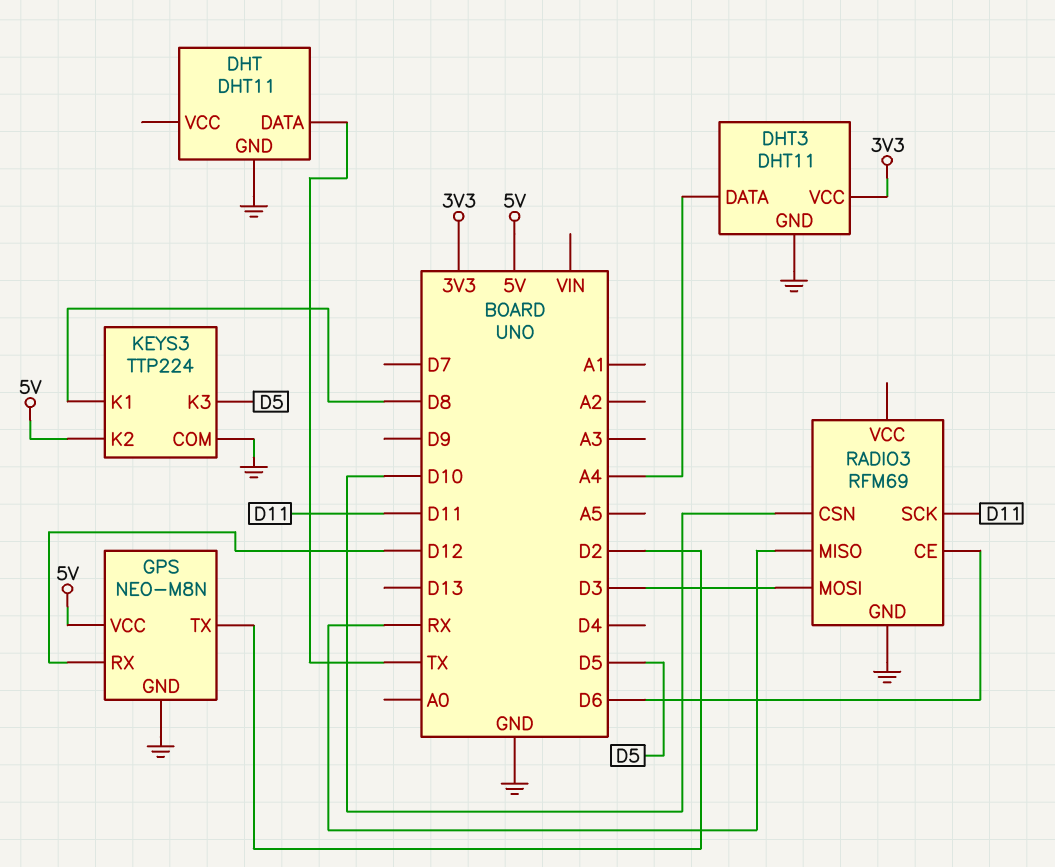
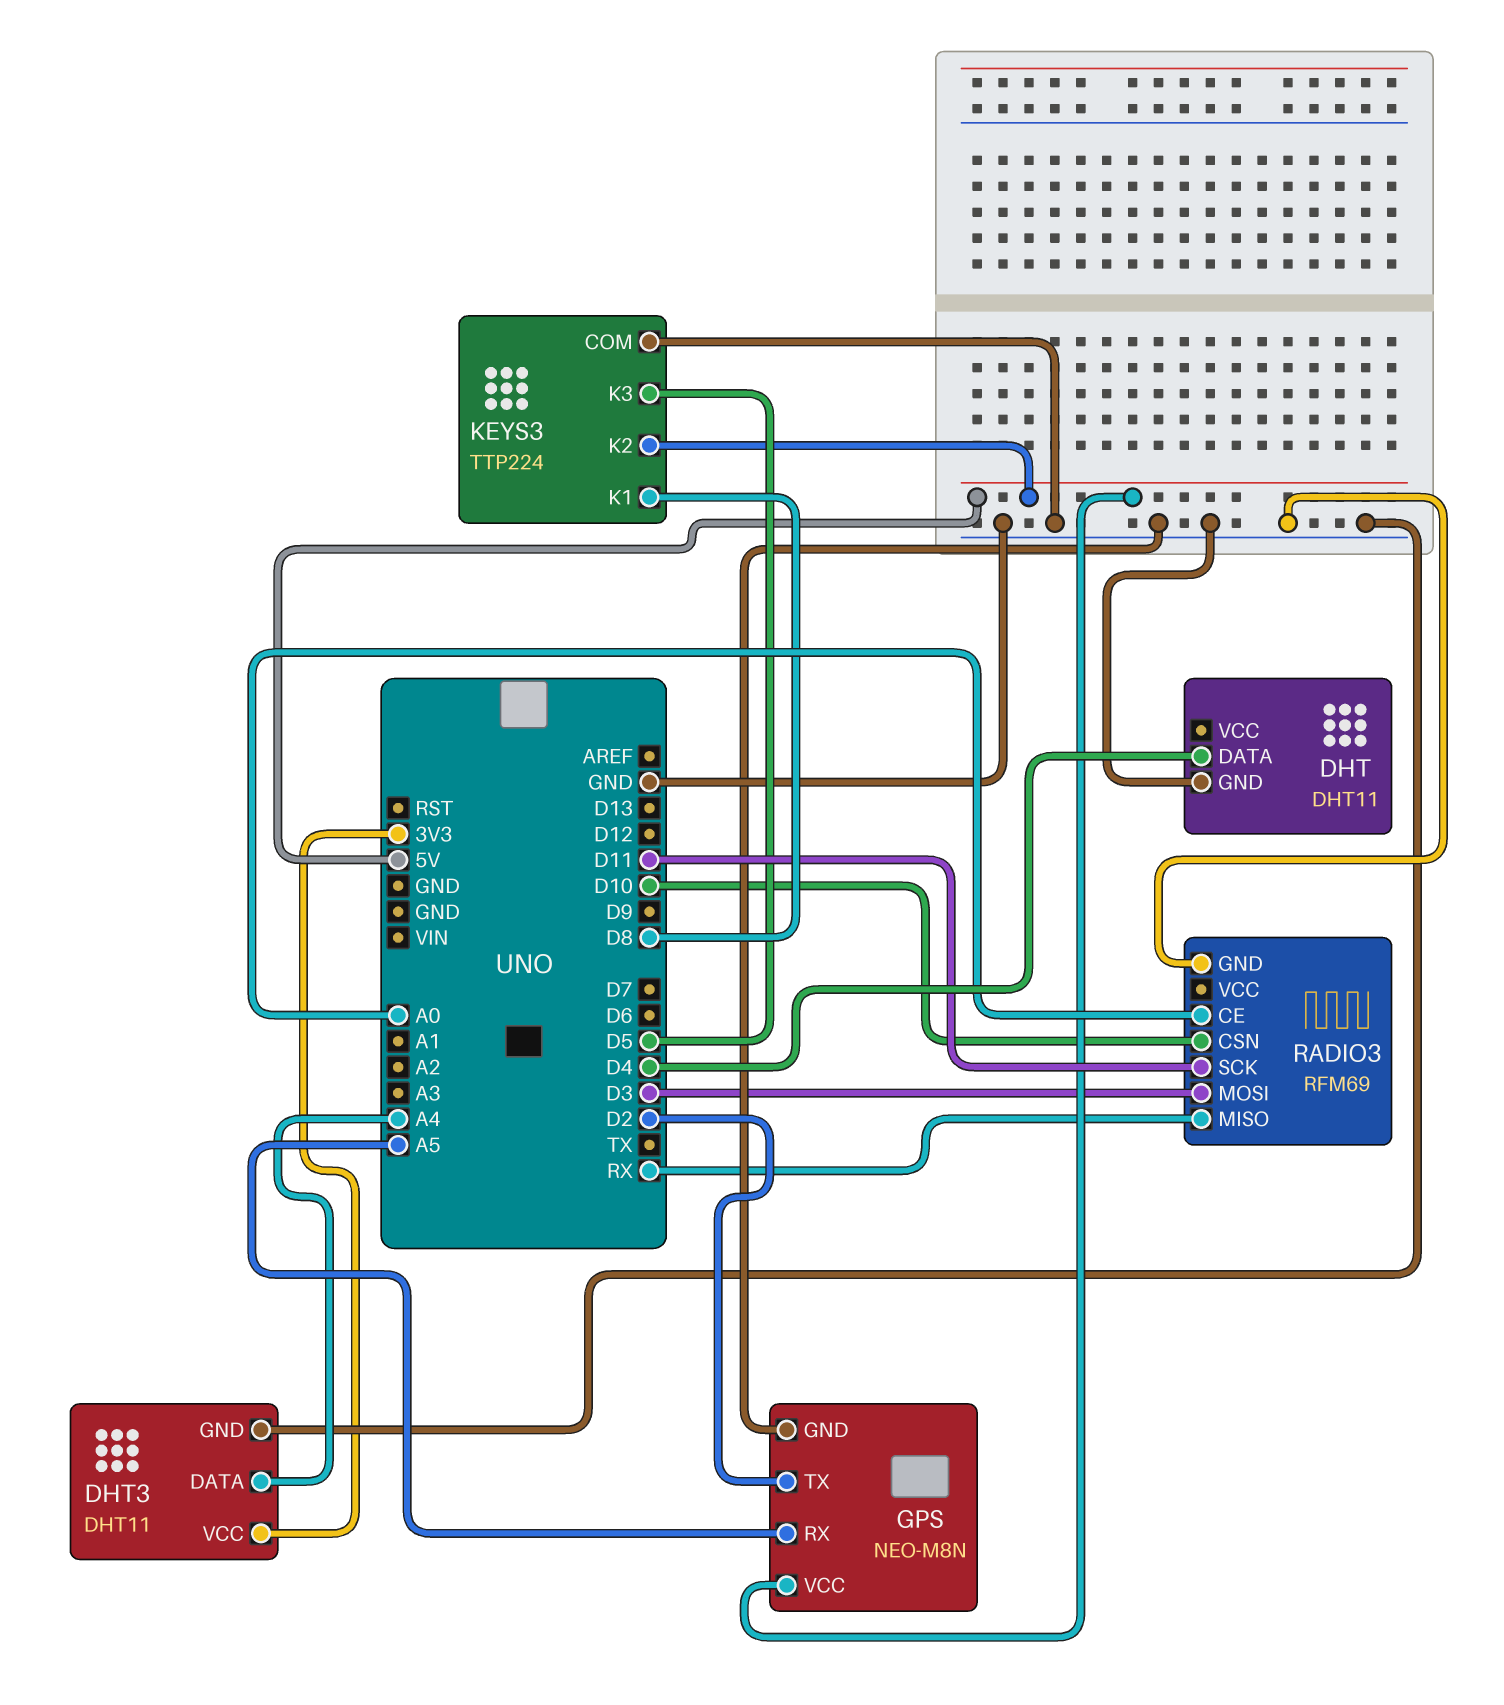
DHT pin DATA: TX -> D4
GPS pin RX: D12 -> A5
RADIO3 pin CE: D6 -> A0

